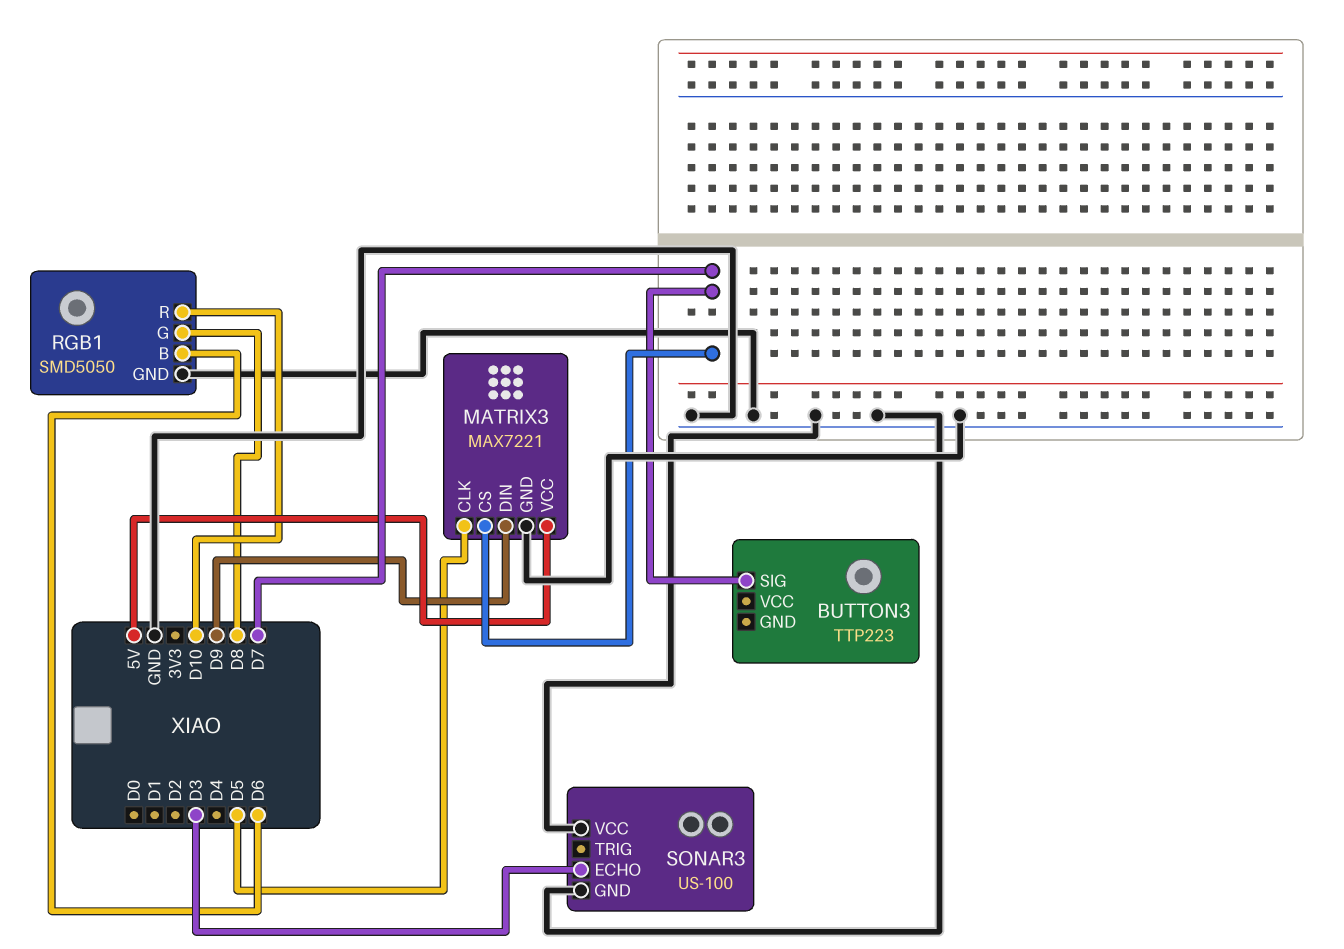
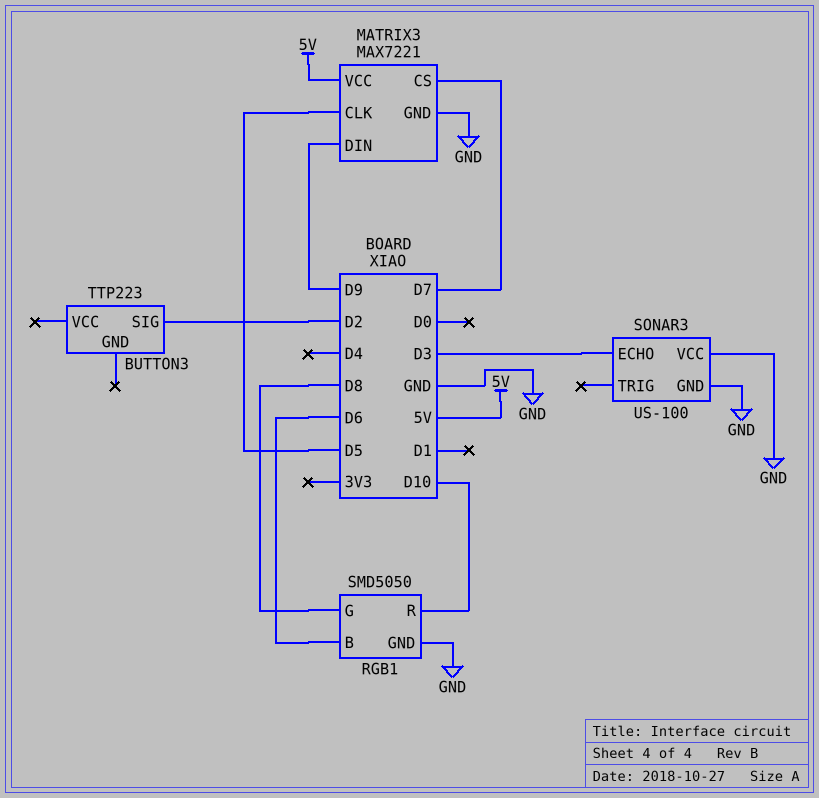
BUTTON3 pin SIG: D7 -> D2

